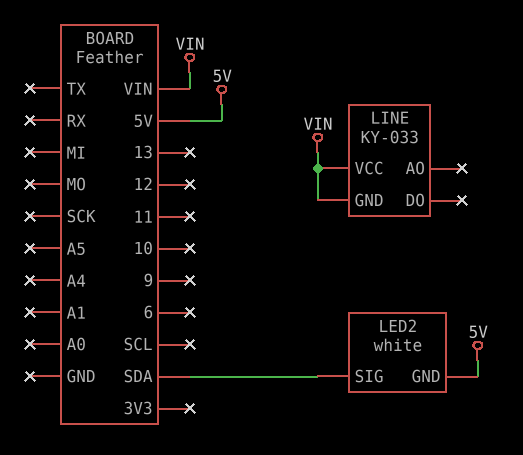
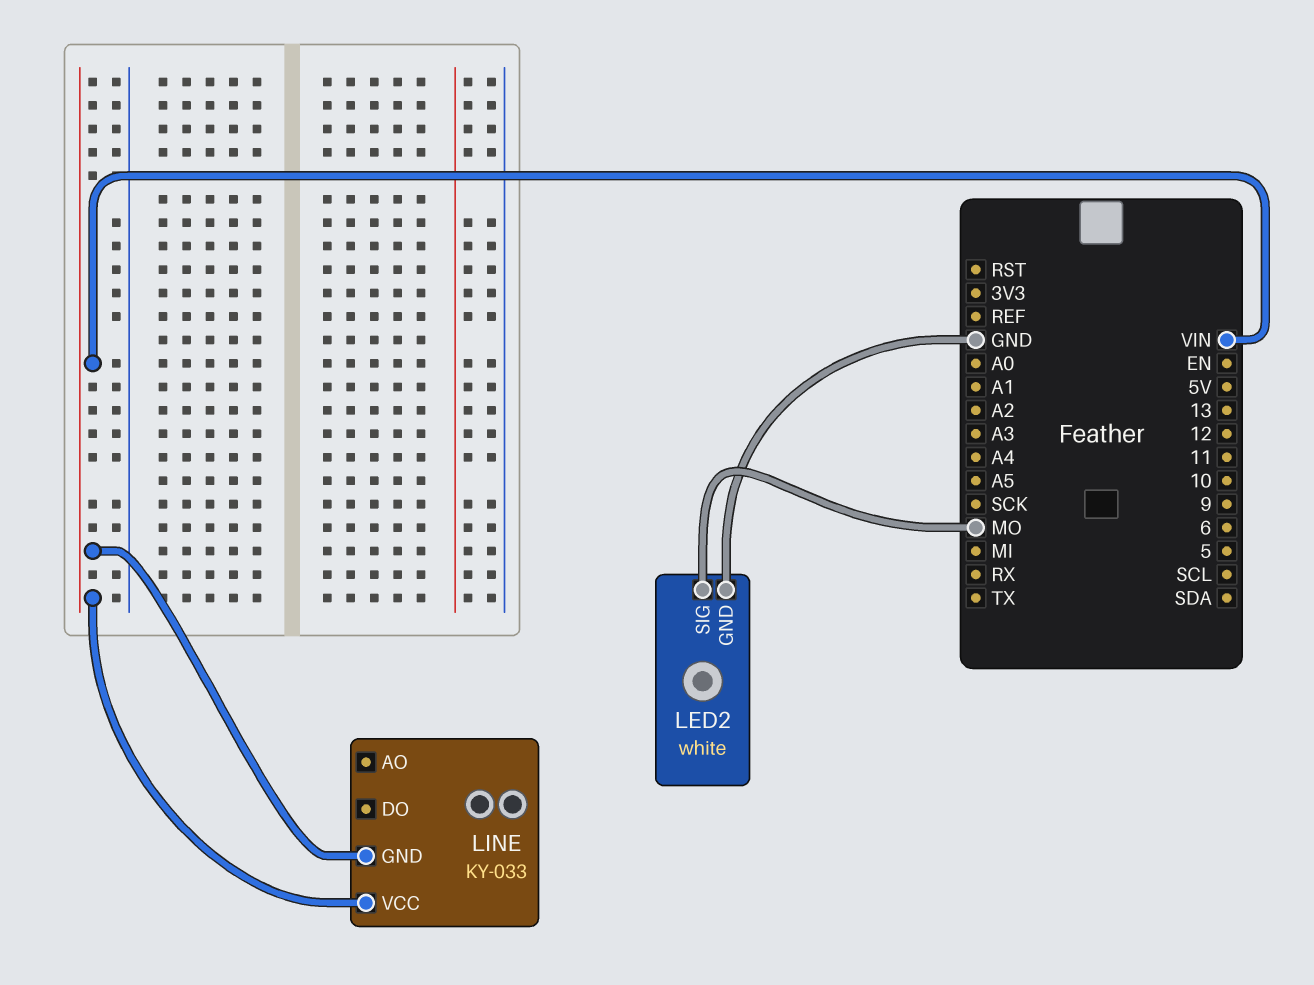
LED2 pin GND: 5V -> GND
LED2 pin SIG: SDA -> MO

